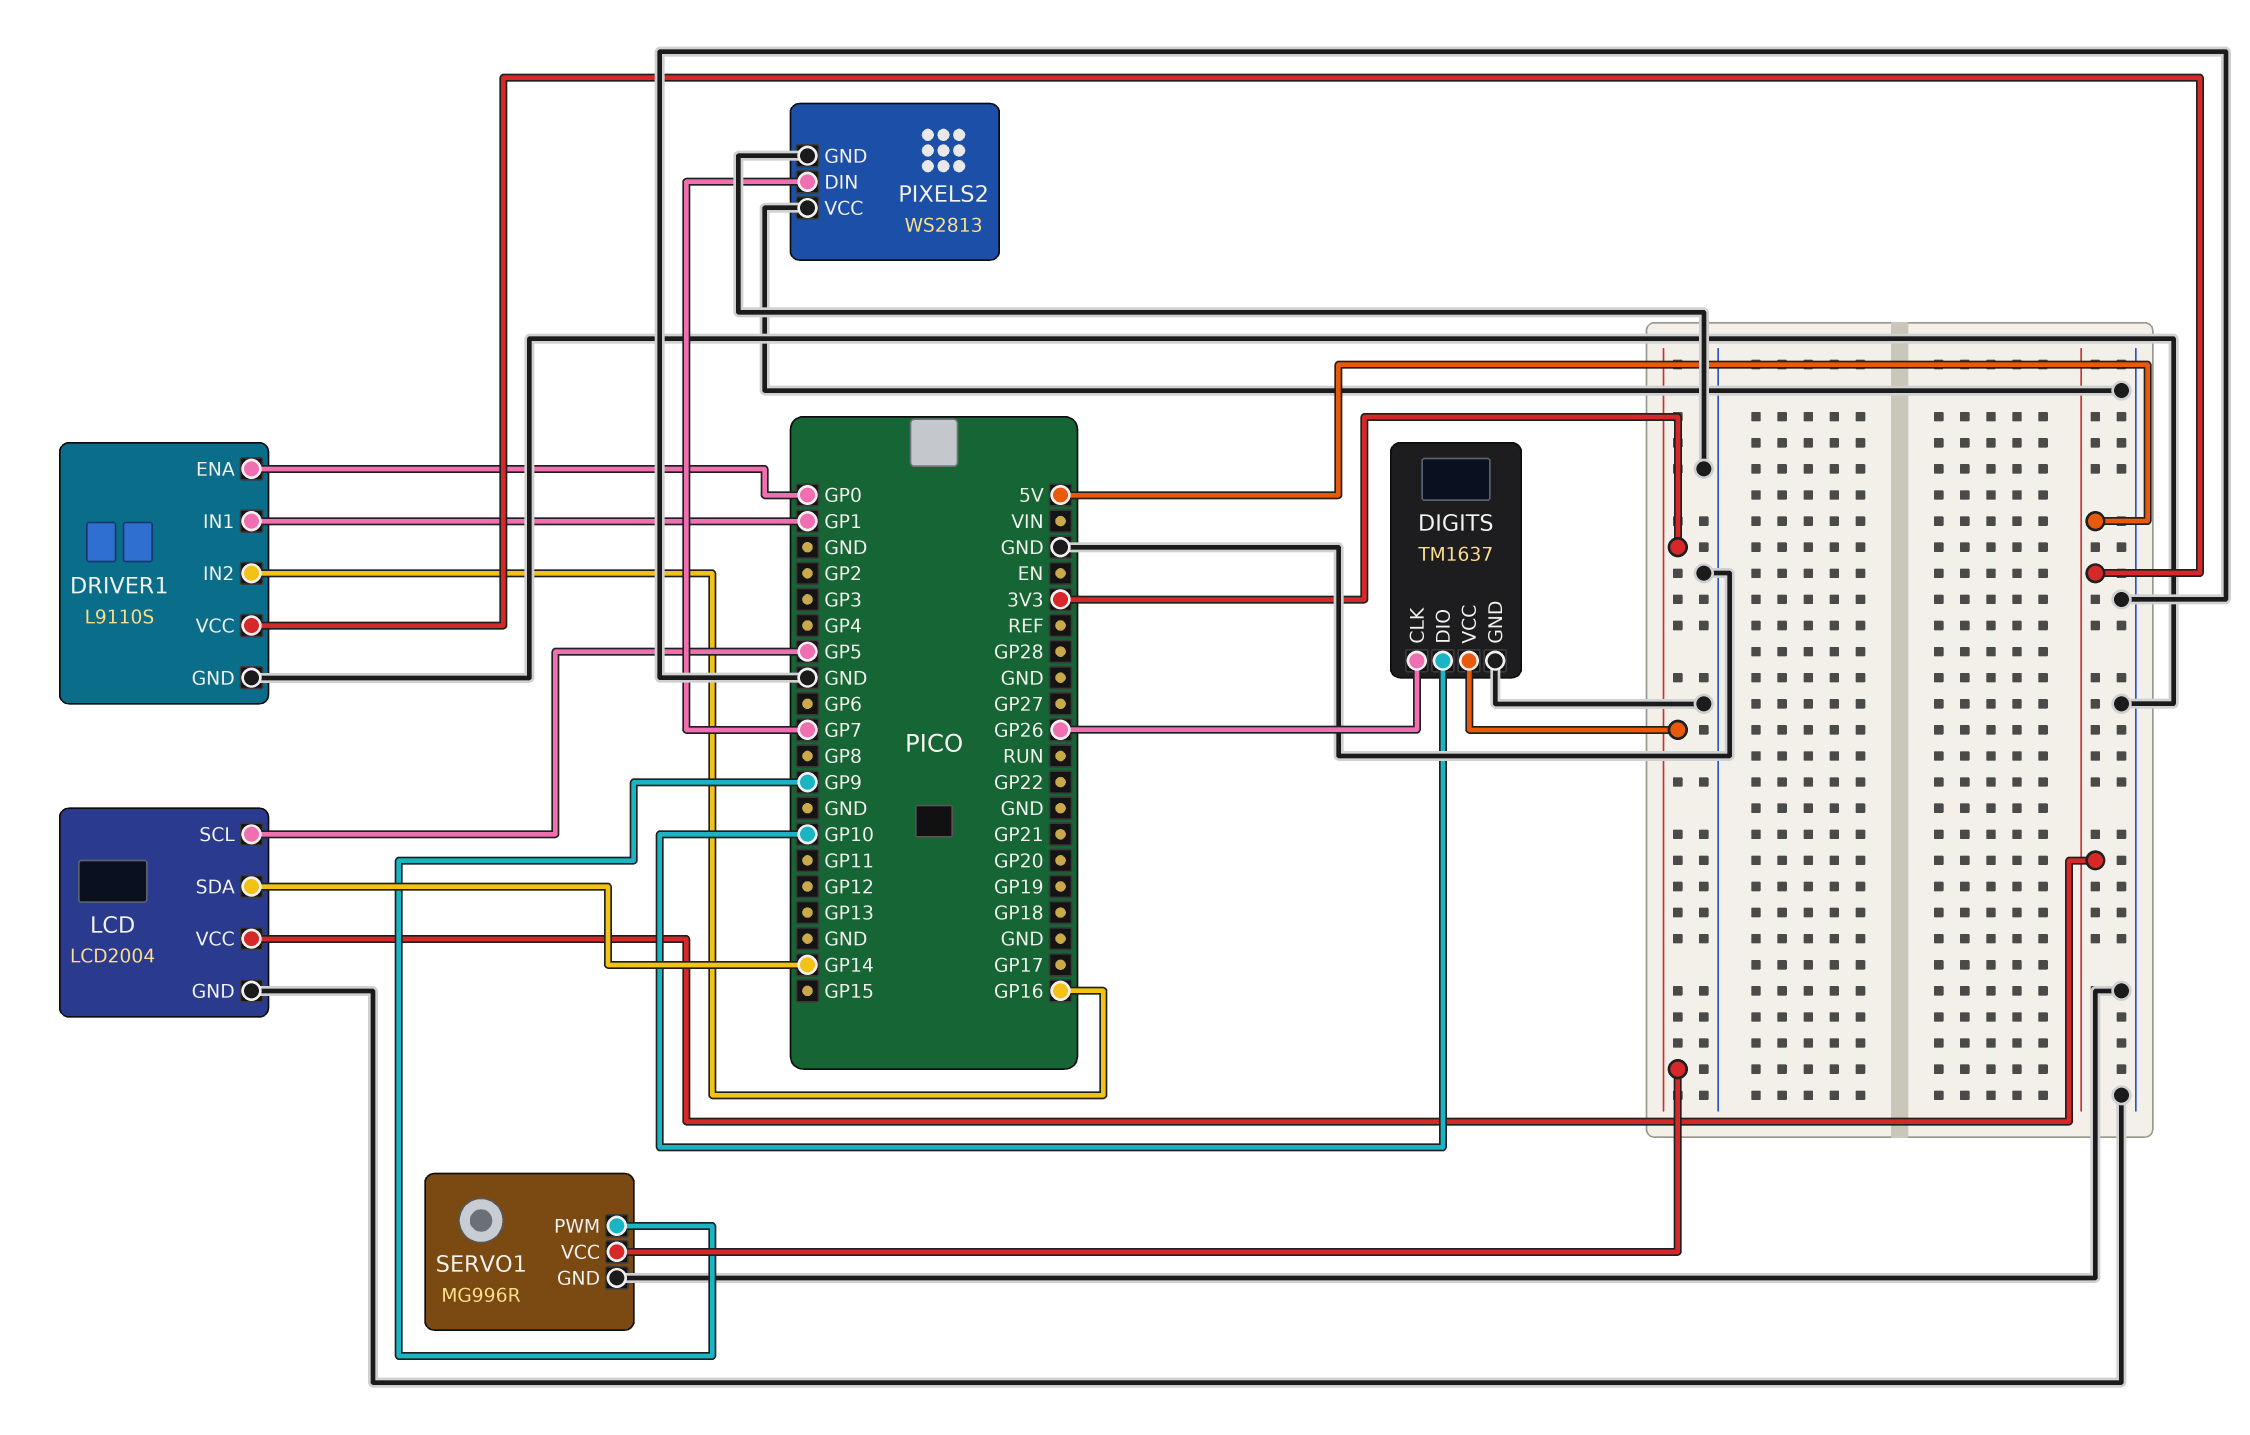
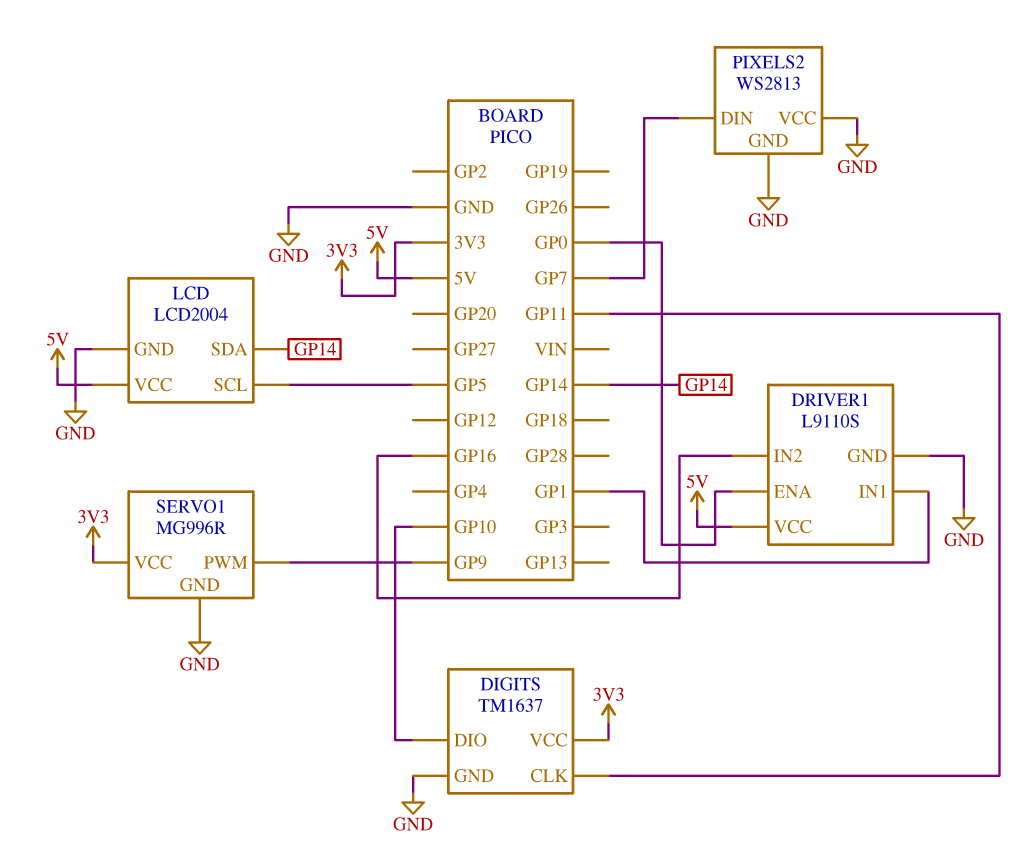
DIGITS pin CLK: GP26 -> GP11

